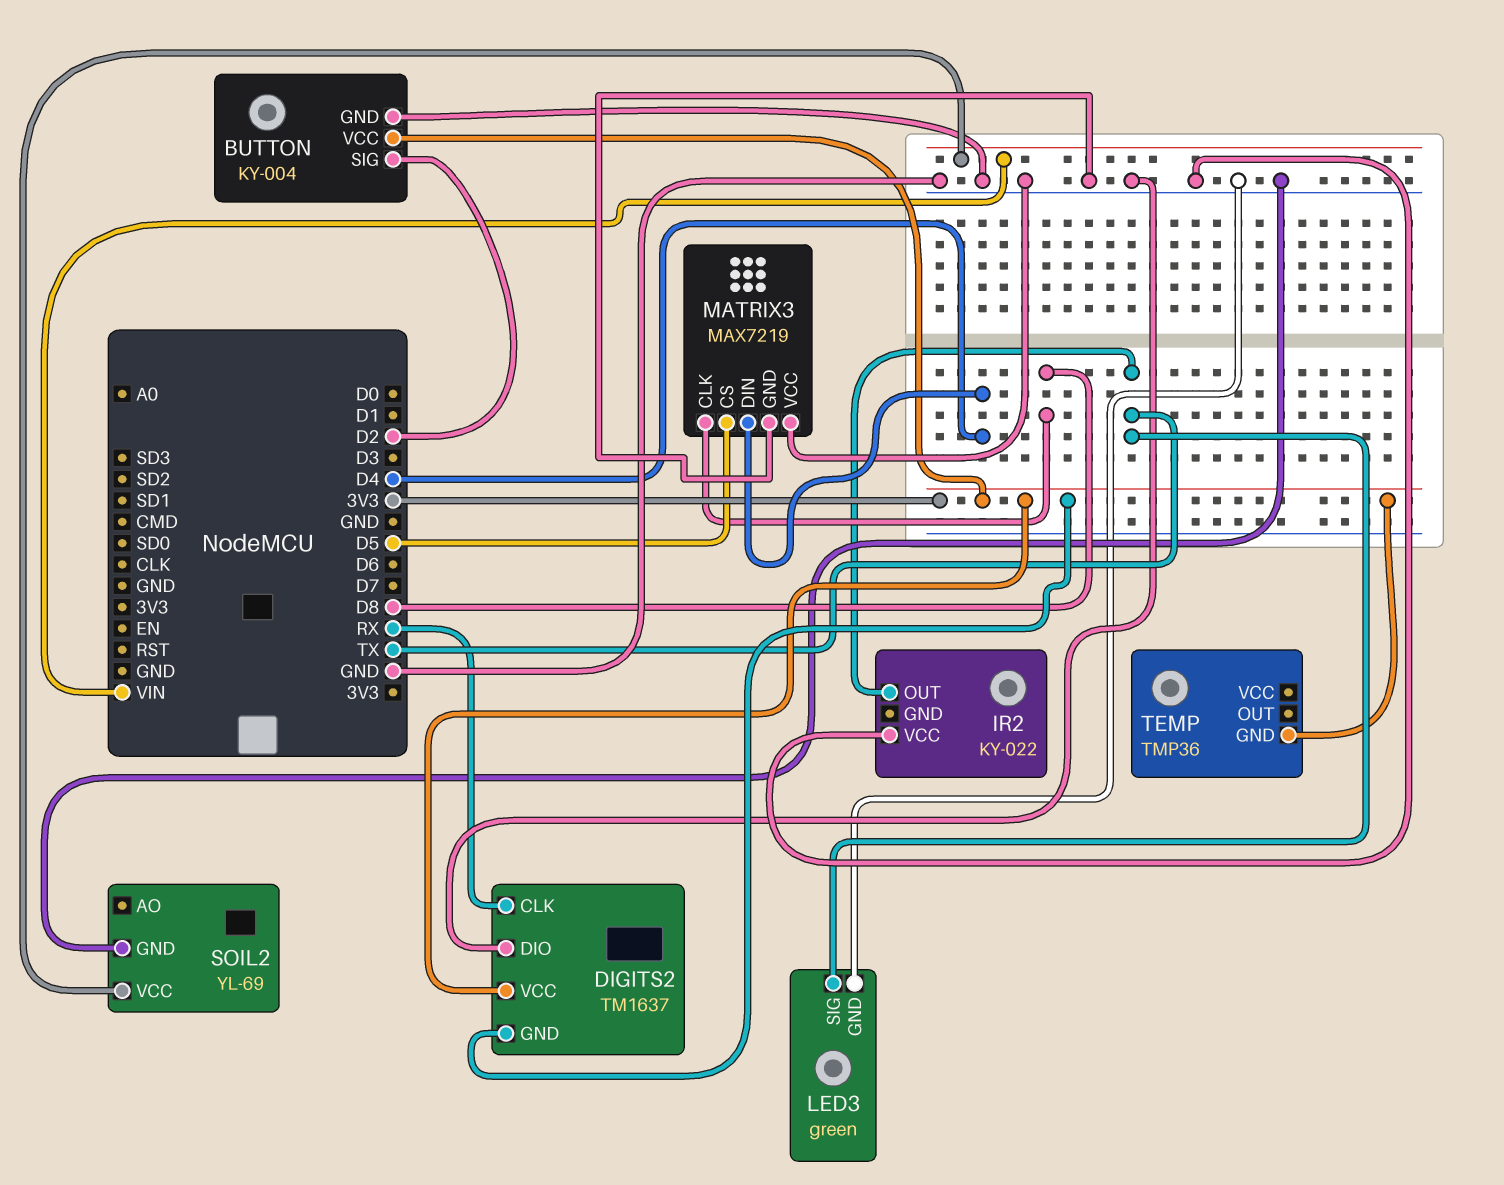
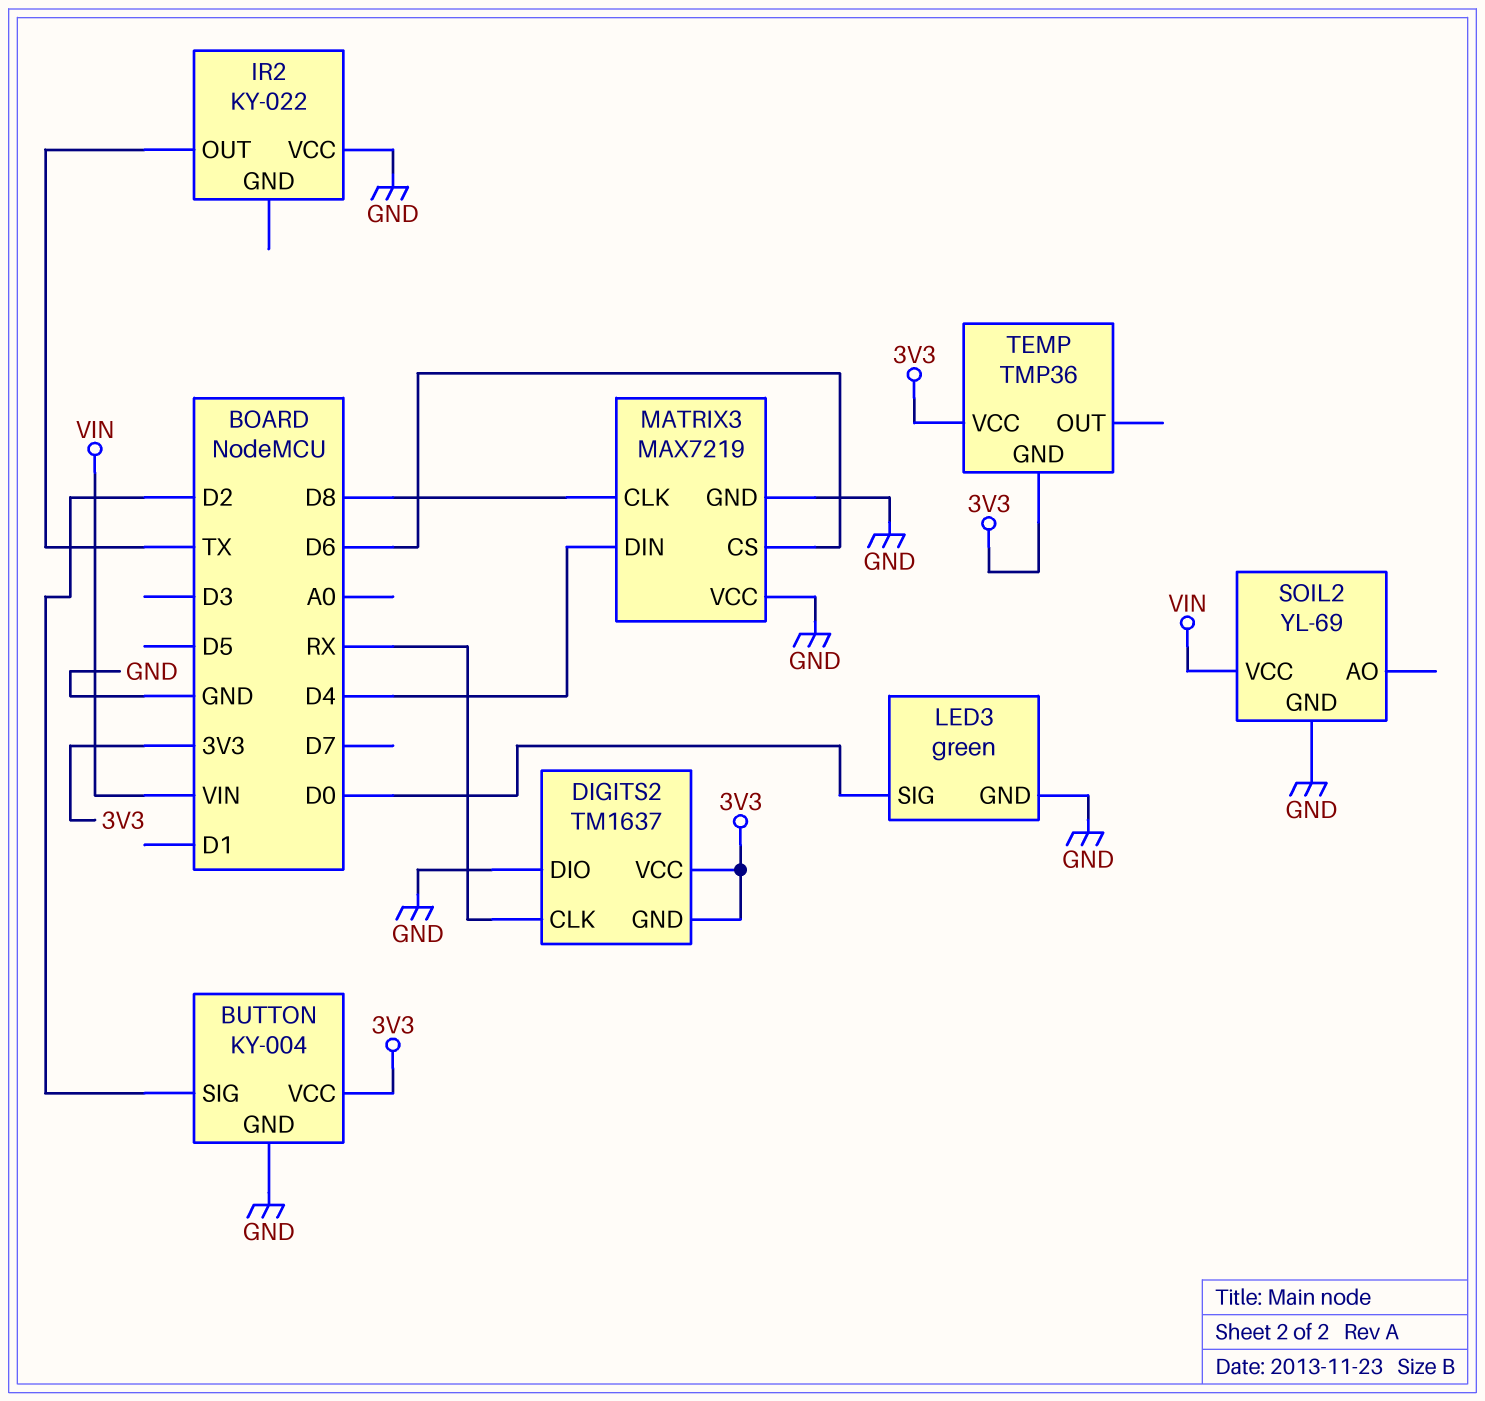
LED3 pin SIG: TX -> D0
MATRIX3 pin CS: D5 -> D6
TEMP pin VCC: none -> 3V3

